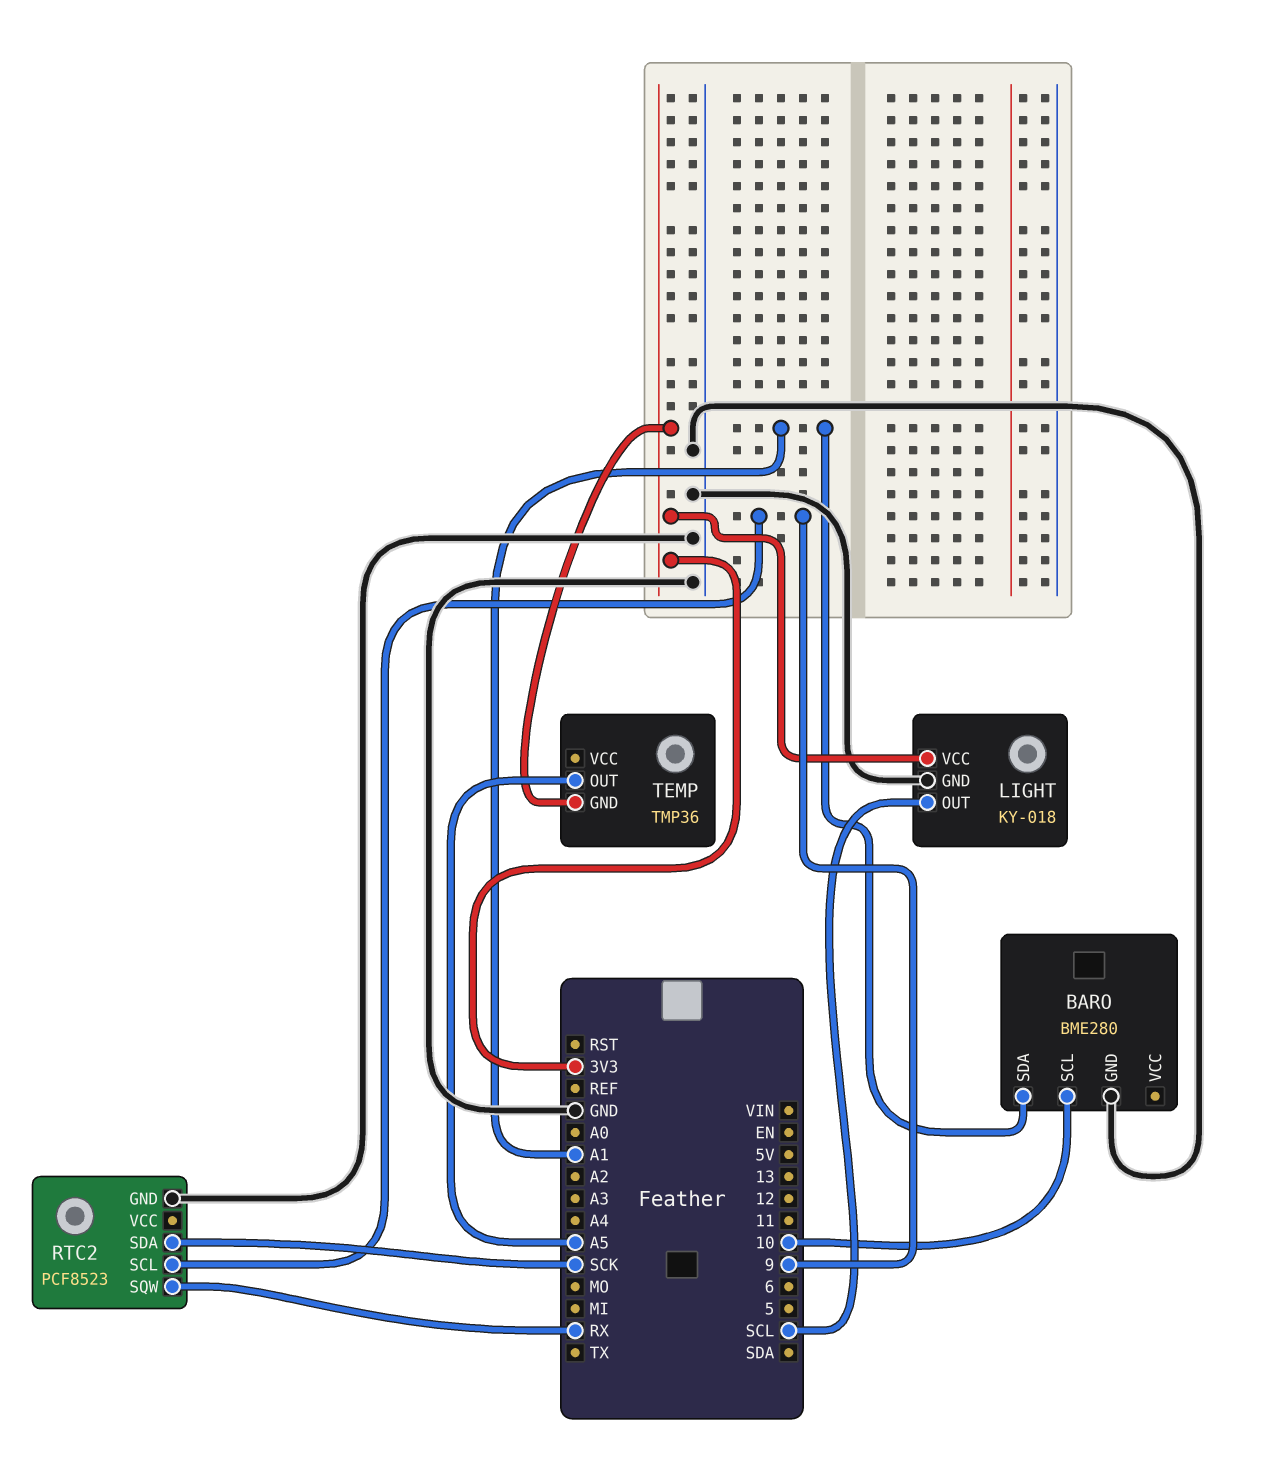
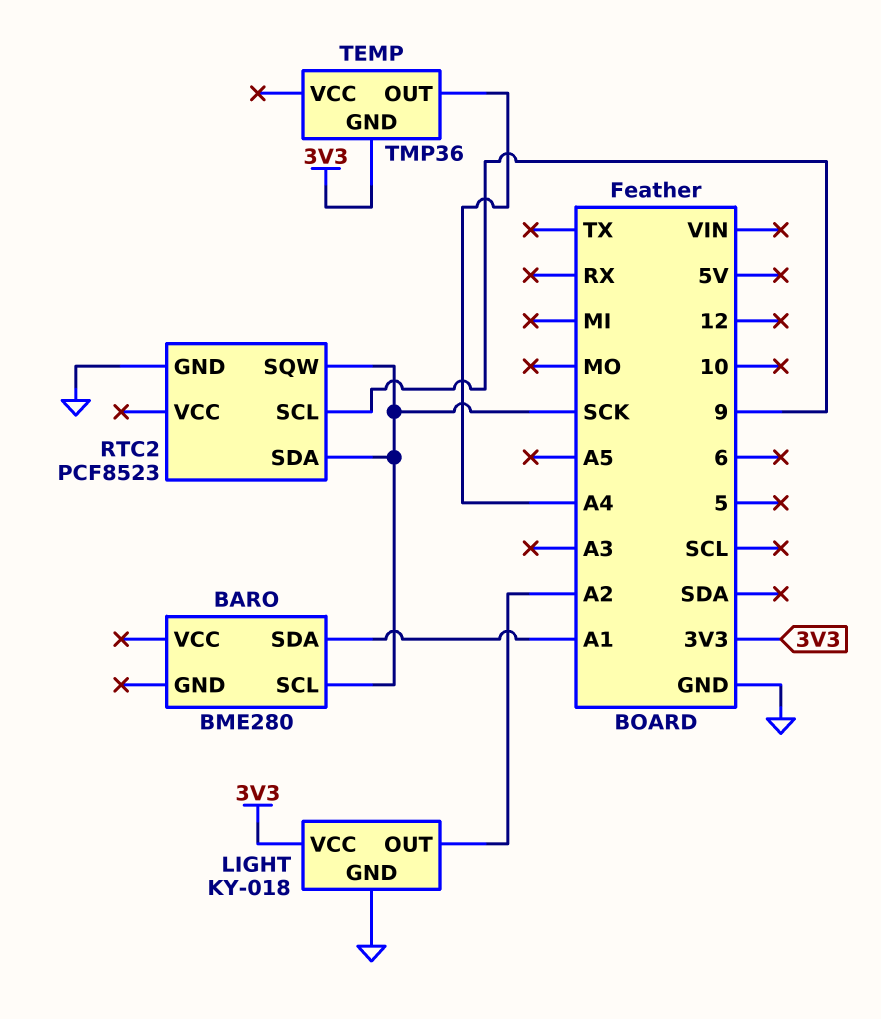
BARO pin GND: GND -> none
BARO pin SCL: 10 -> SCK
LIGHT pin OUT: SCL -> A2
RTC2 pin SQW: RX -> SCK
TEMP pin OUT: A5 -> A4

